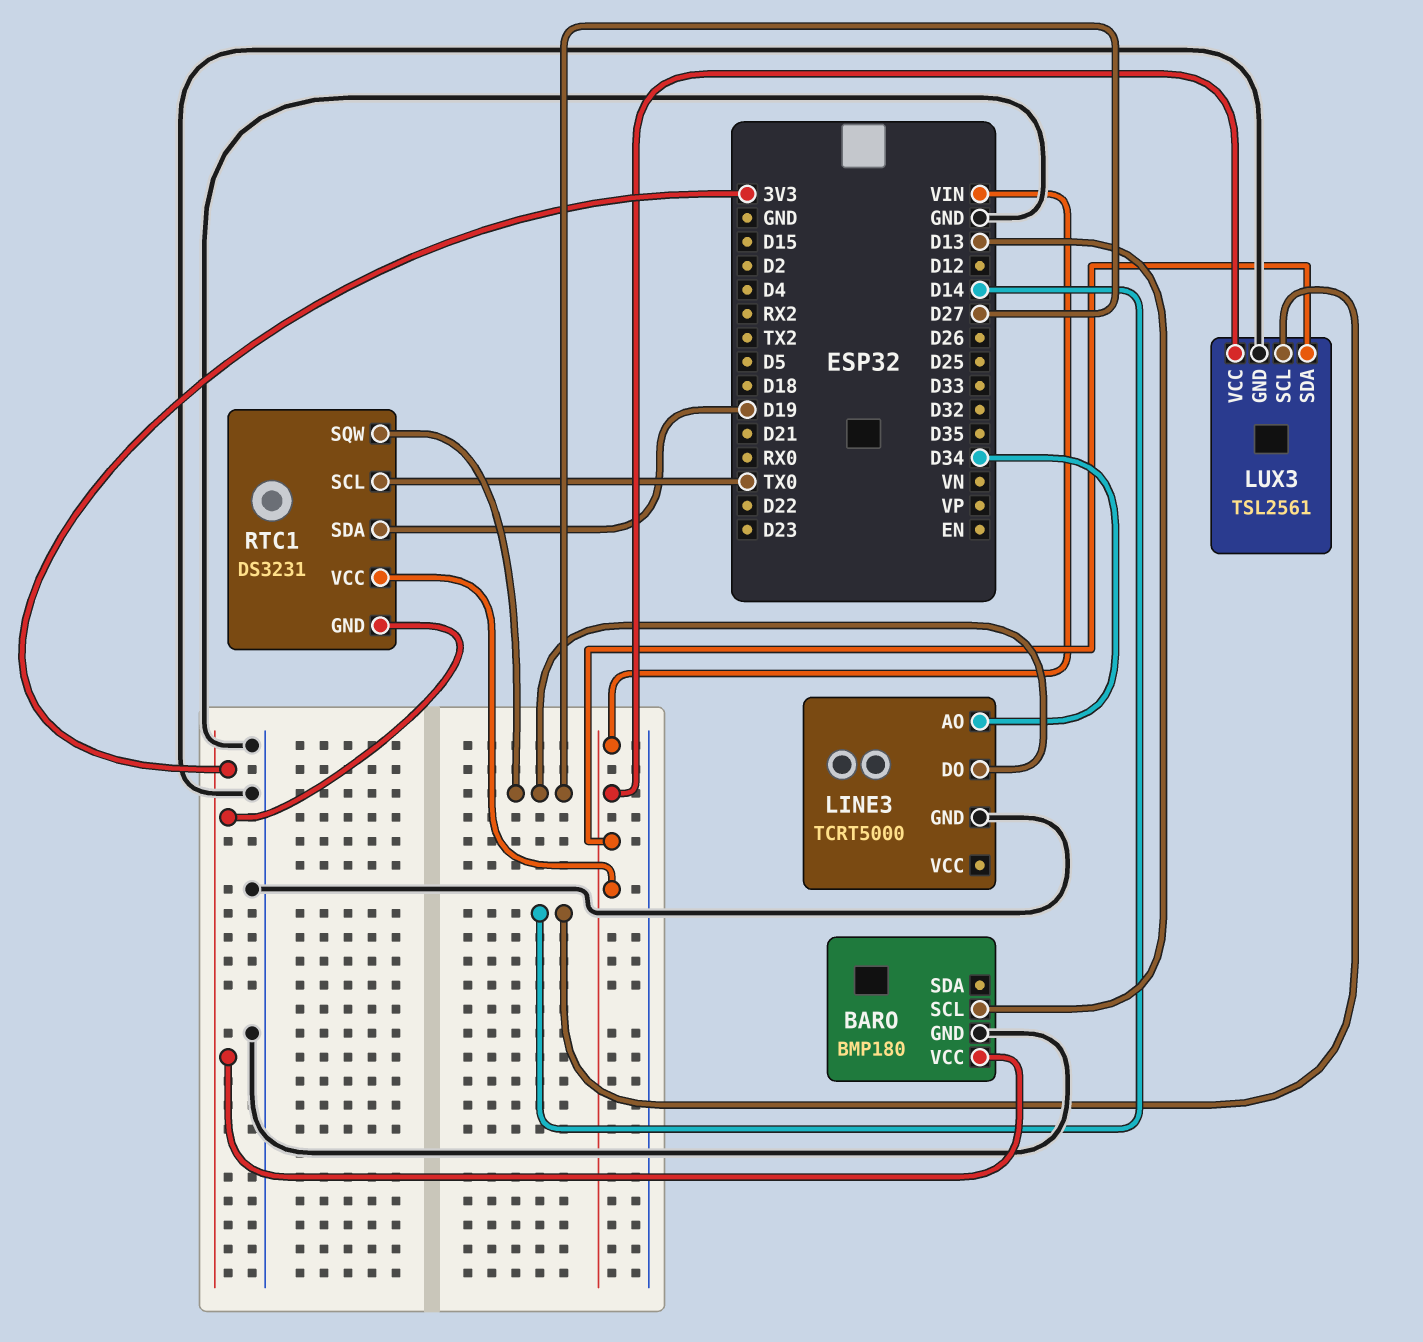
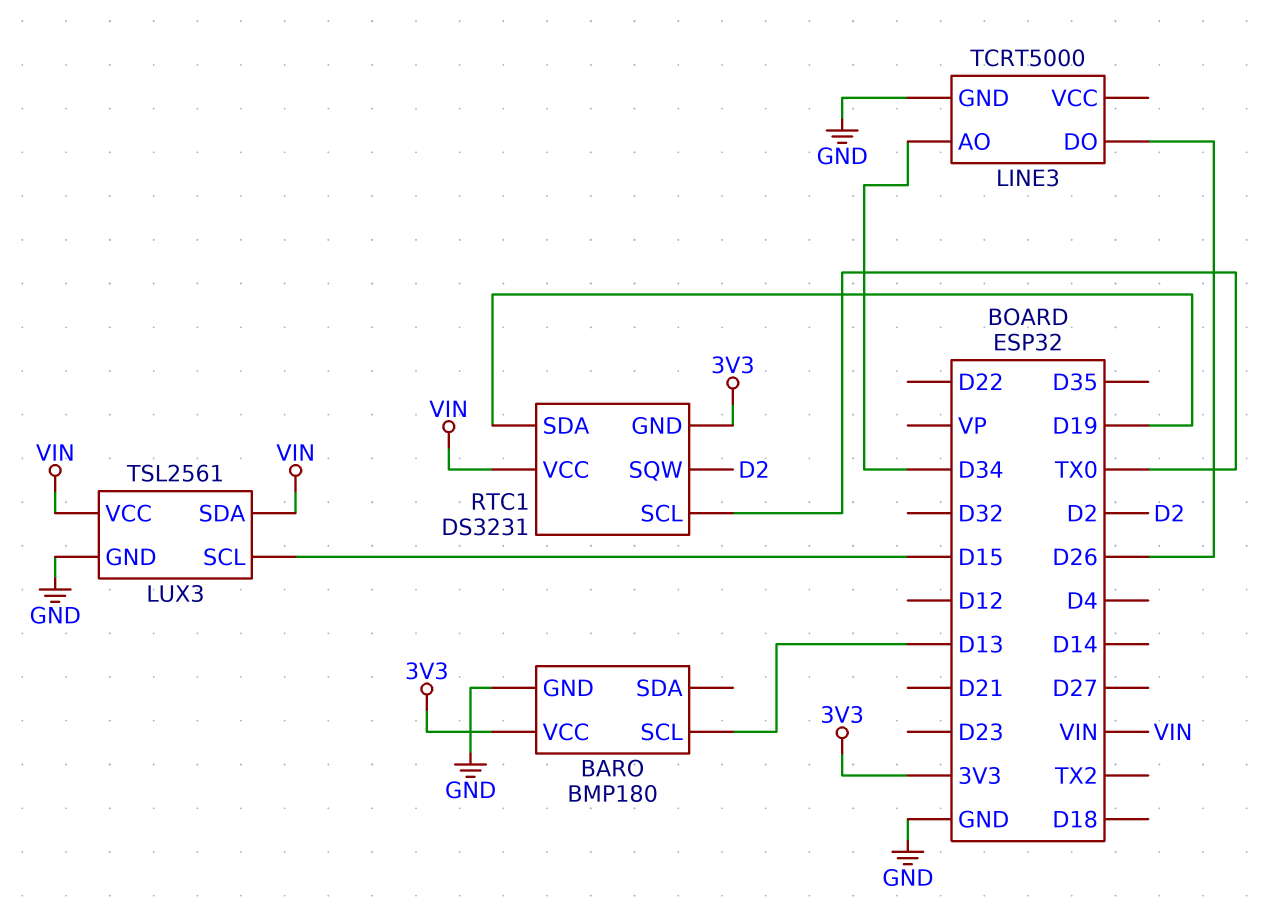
LINE3 pin DO: D27 -> D26
LUX3 pin SCL: D14 -> D15
RTC1 pin SQW: D27 -> D2

